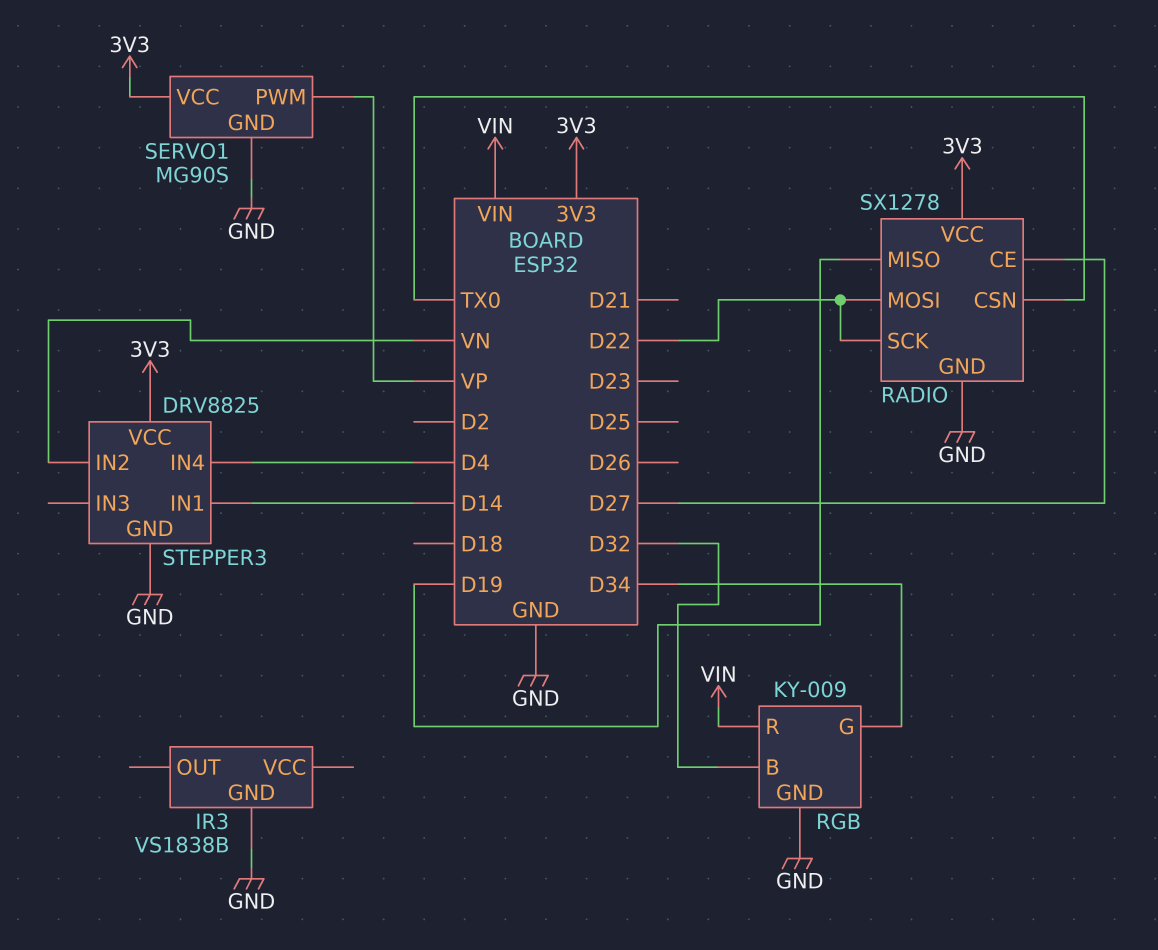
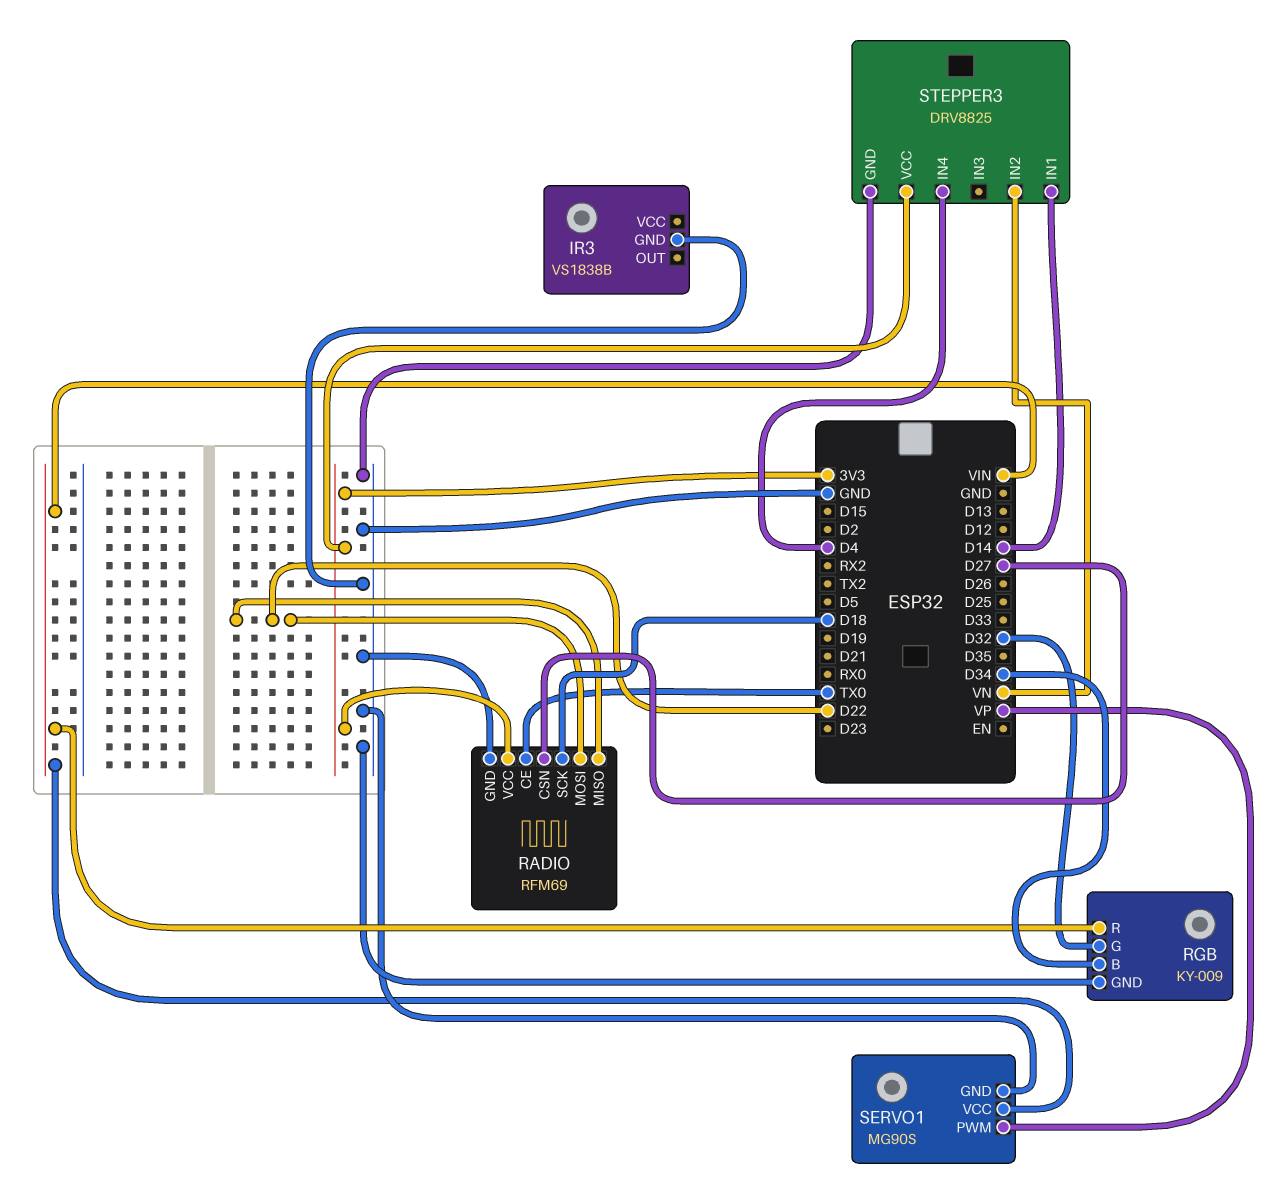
RADIO: SX1278 -> RFM69
RADIO pin CE: D27 -> TX0
RADIO pin CSN: TX0 -> D27
RADIO pin MISO: D19 -> D22
RADIO pin SCK: D22 -> D18
RGB pin B: D32 -> D34
RGB pin G: D34 -> D32
SERVO1 pin VCC: 3V3 -> VIN

